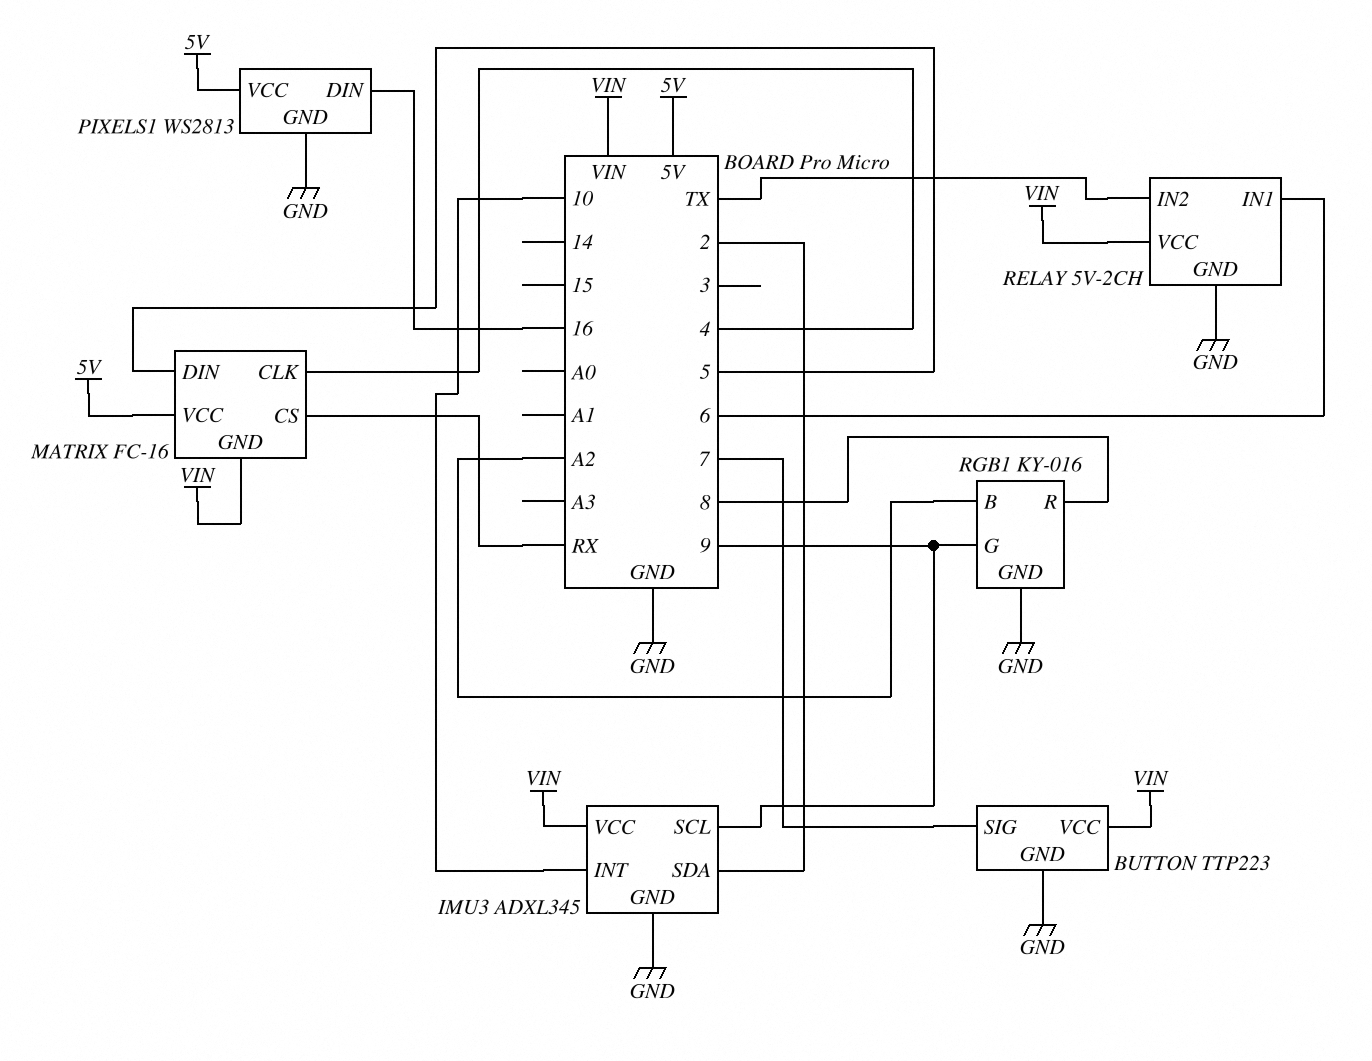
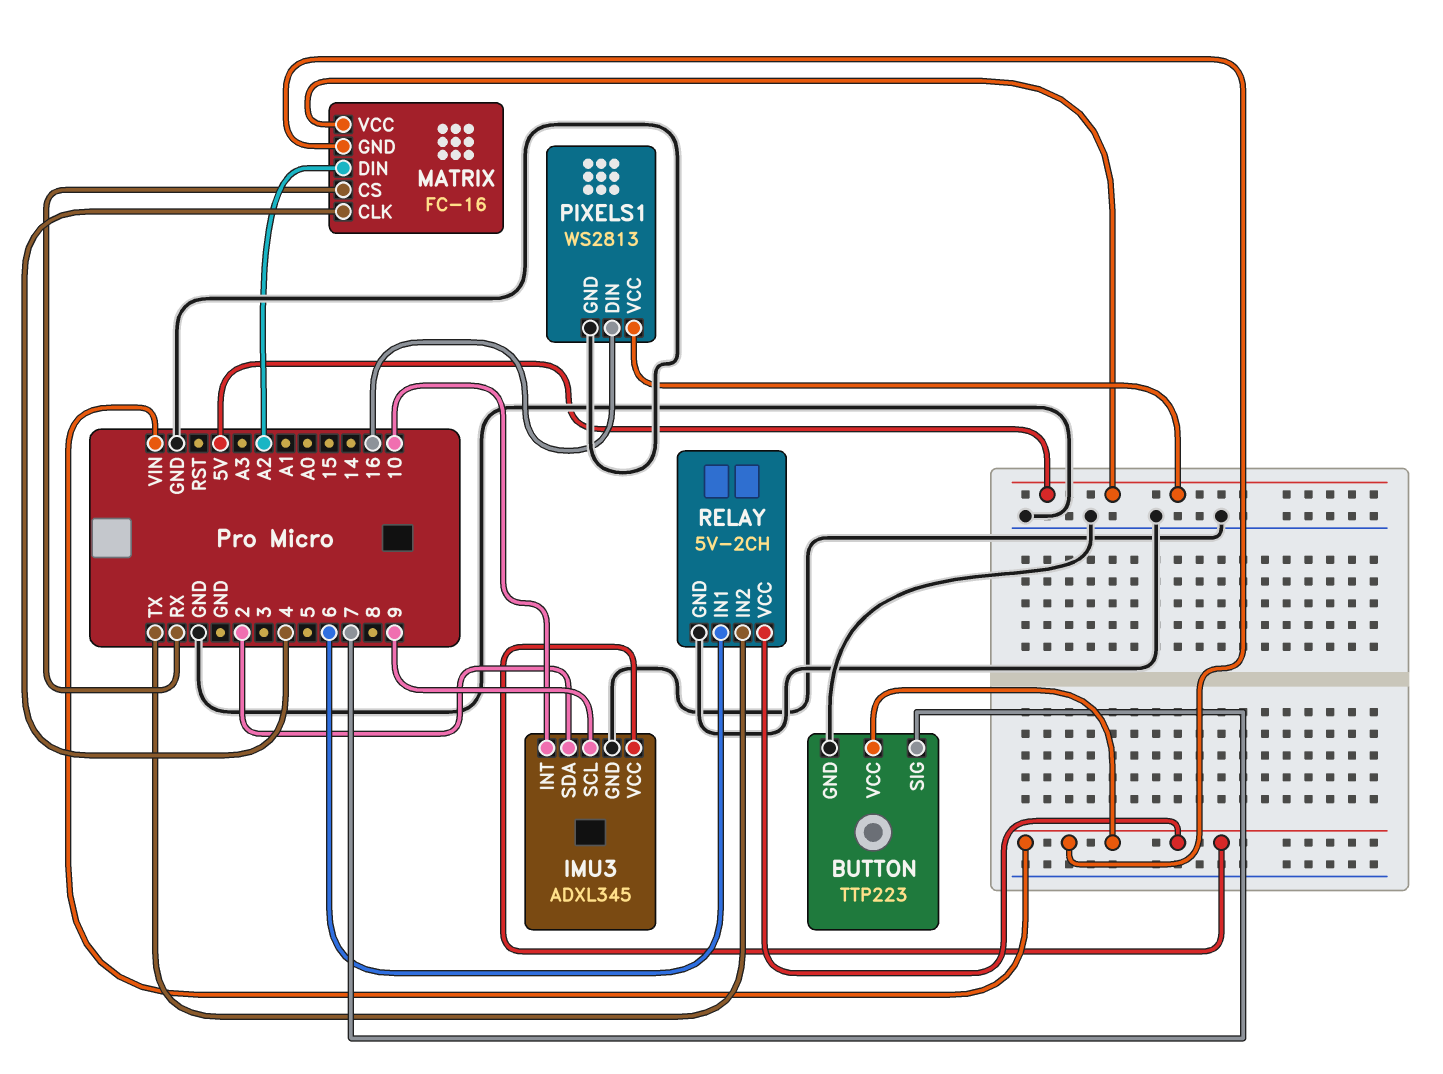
MATRIX pin DIN: 5 -> A2
RGB1: KY-016 -> none
RGB1 pin B: A2 -> none
RGB1 pin G: 9 -> none
RGB1 pin GND: GND -> none
RGB1 pin R: 8 -> none

